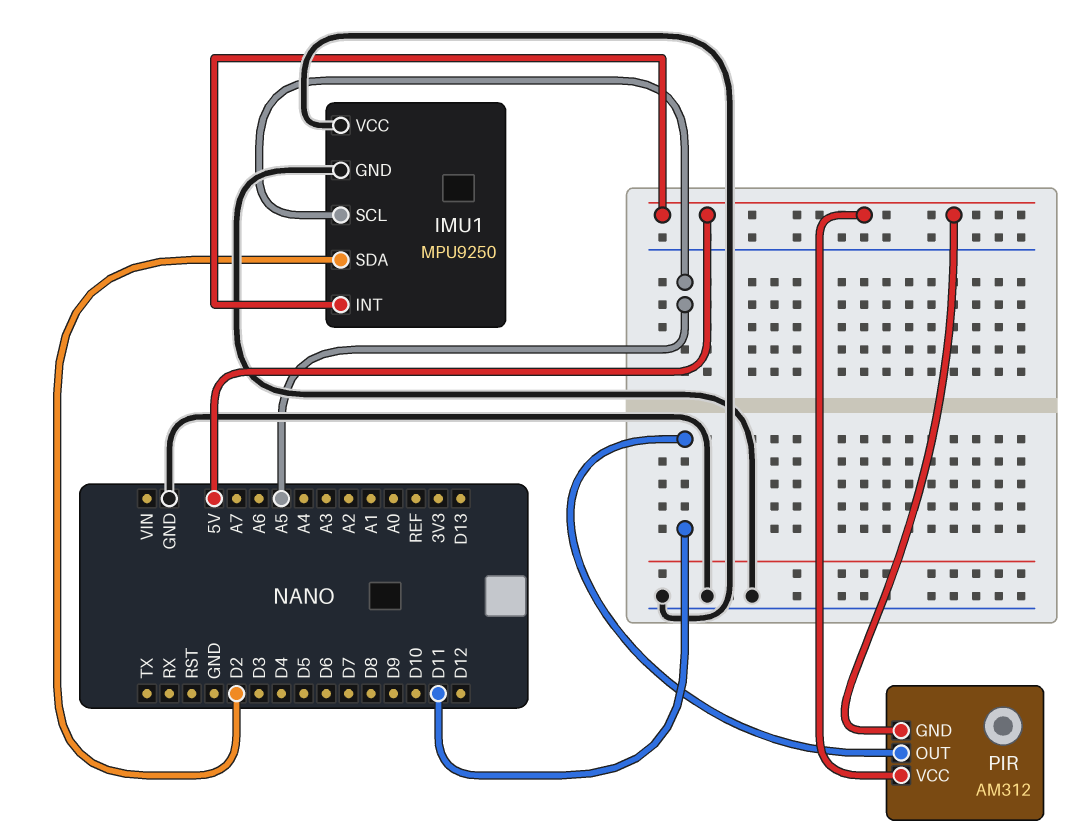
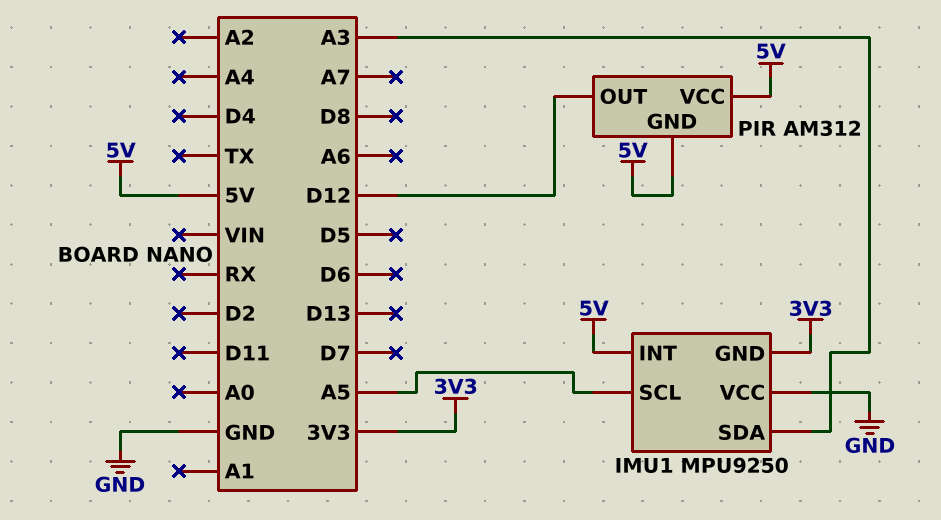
IMU1 pin GND: GND -> 3V3
IMU1 pin SDA: D2 -> A3
PIR pin OUT: D11 -> D12

